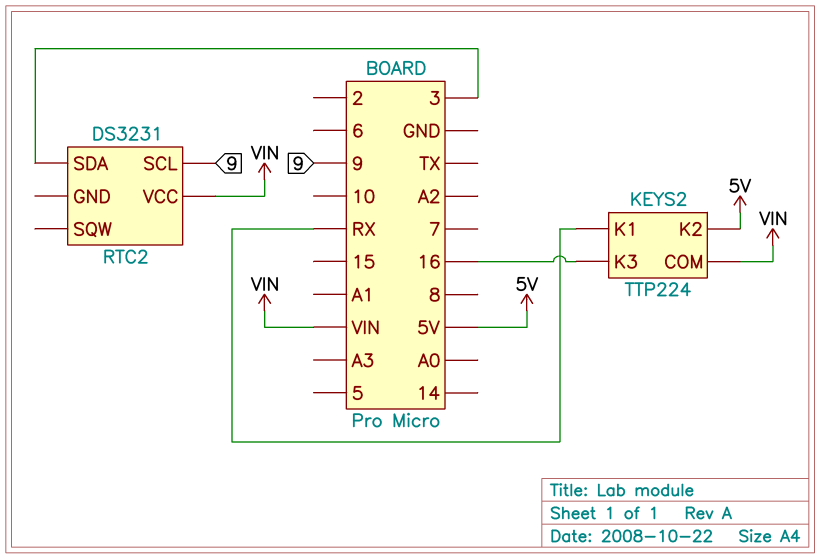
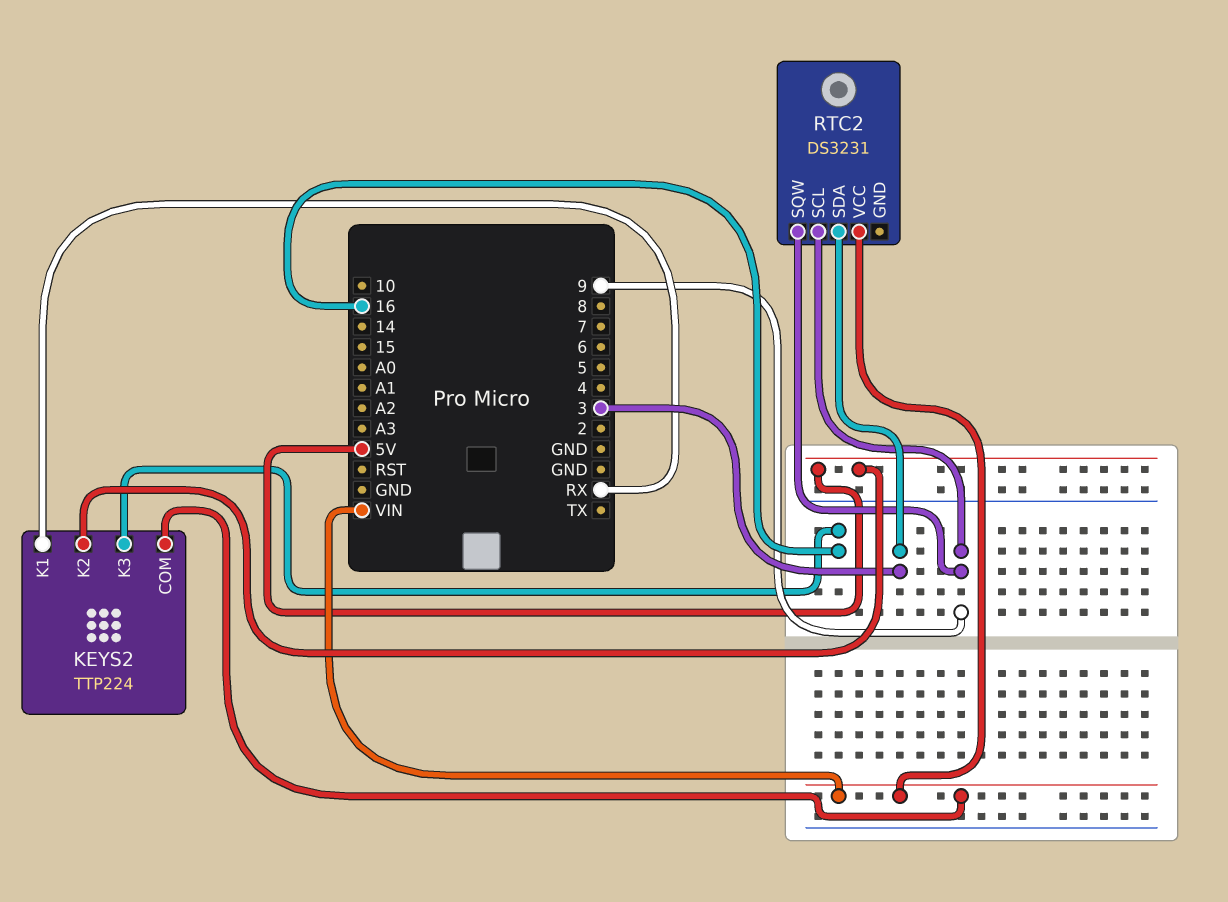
RTC2 pin SQW: none -> 9

